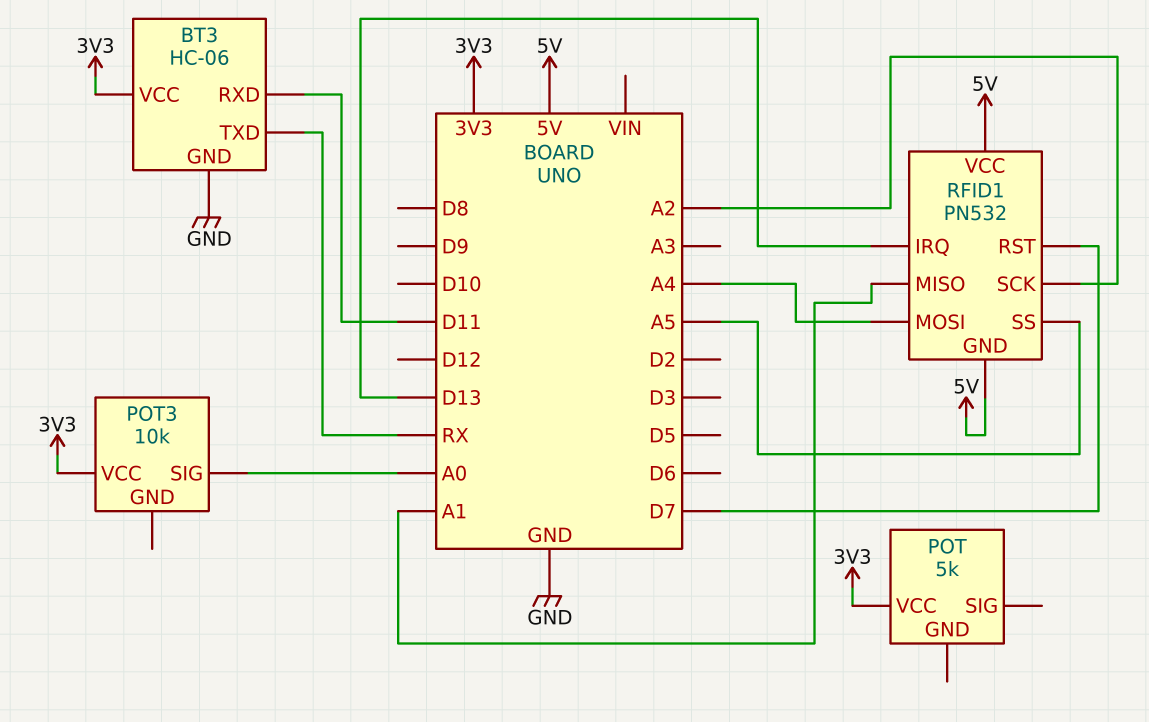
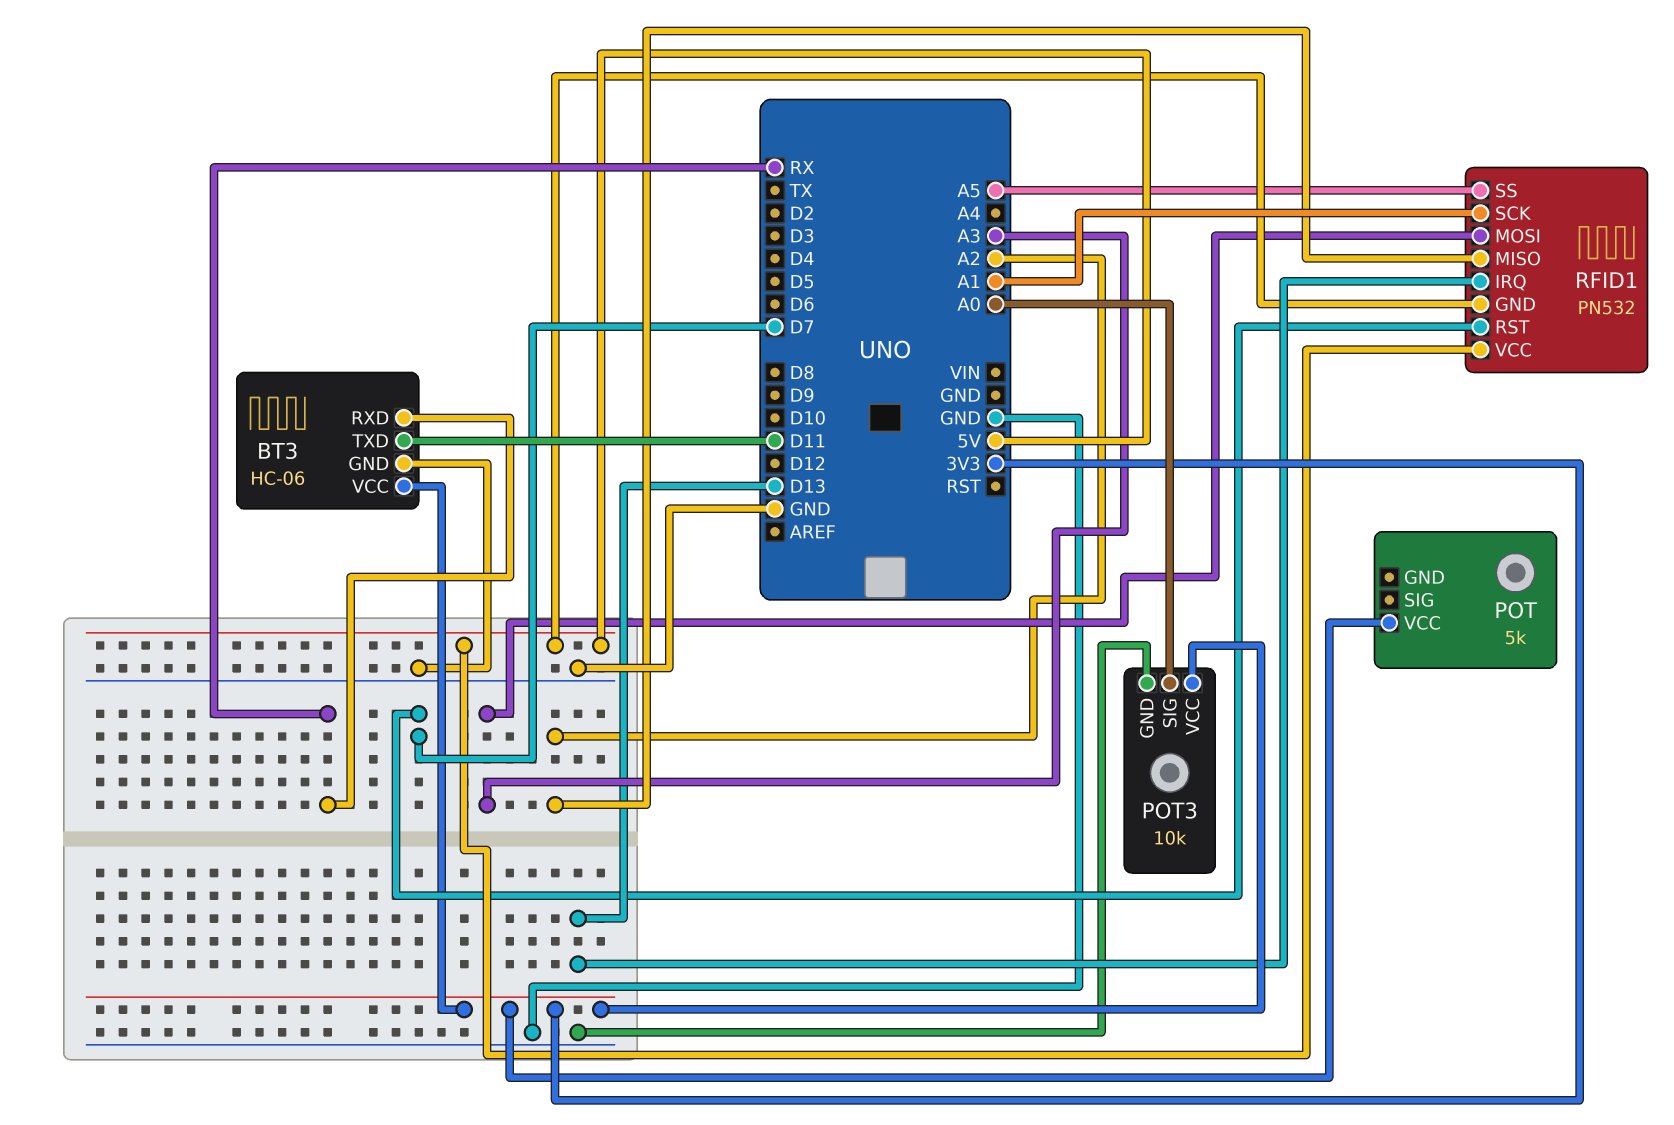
BT3 pin RXD: D11 -> RX
BT3 pin TXD: RX -> D11
POT3 pin GND: none -> GND
RFID1 pin MISO: A1 -> A2
RFID1 pin MOSI: A4 -> A3
RFID1 pin SCK: A2 -> A1

